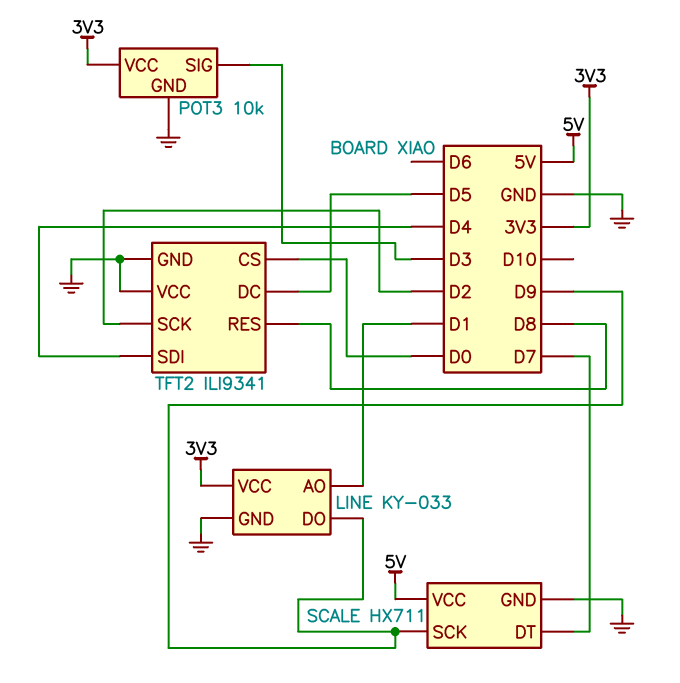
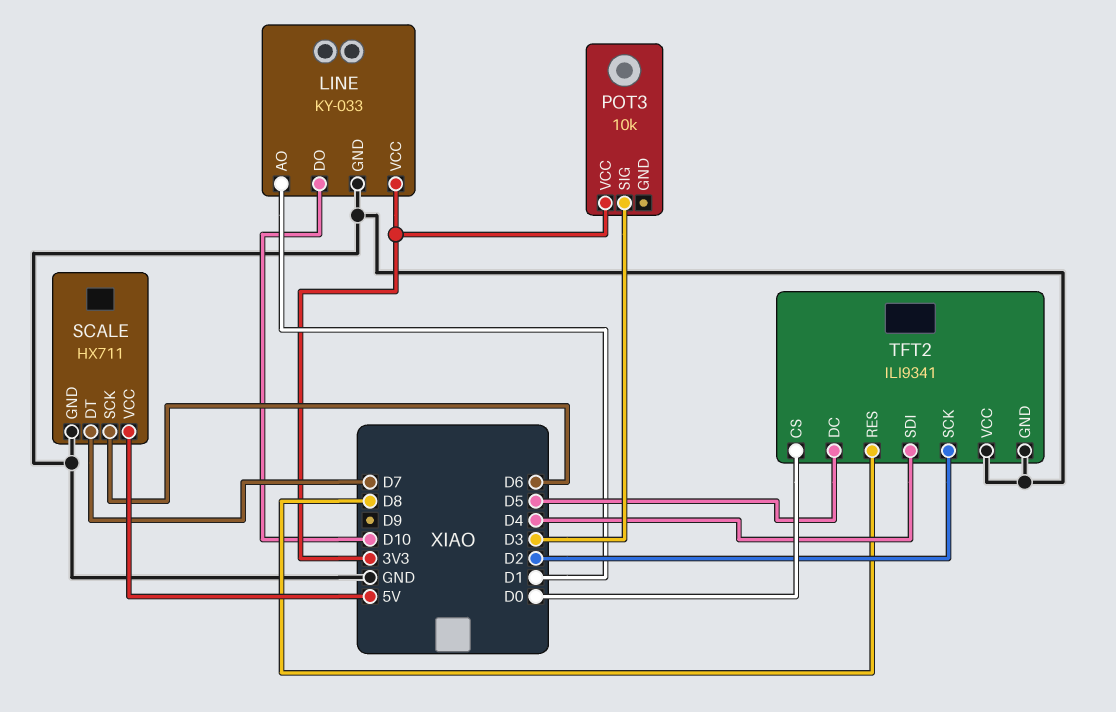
LINE pin DO: D9 -> D10
POT3 pin GND: GND -> none
SCALE pin SCK: D9 -> D6

